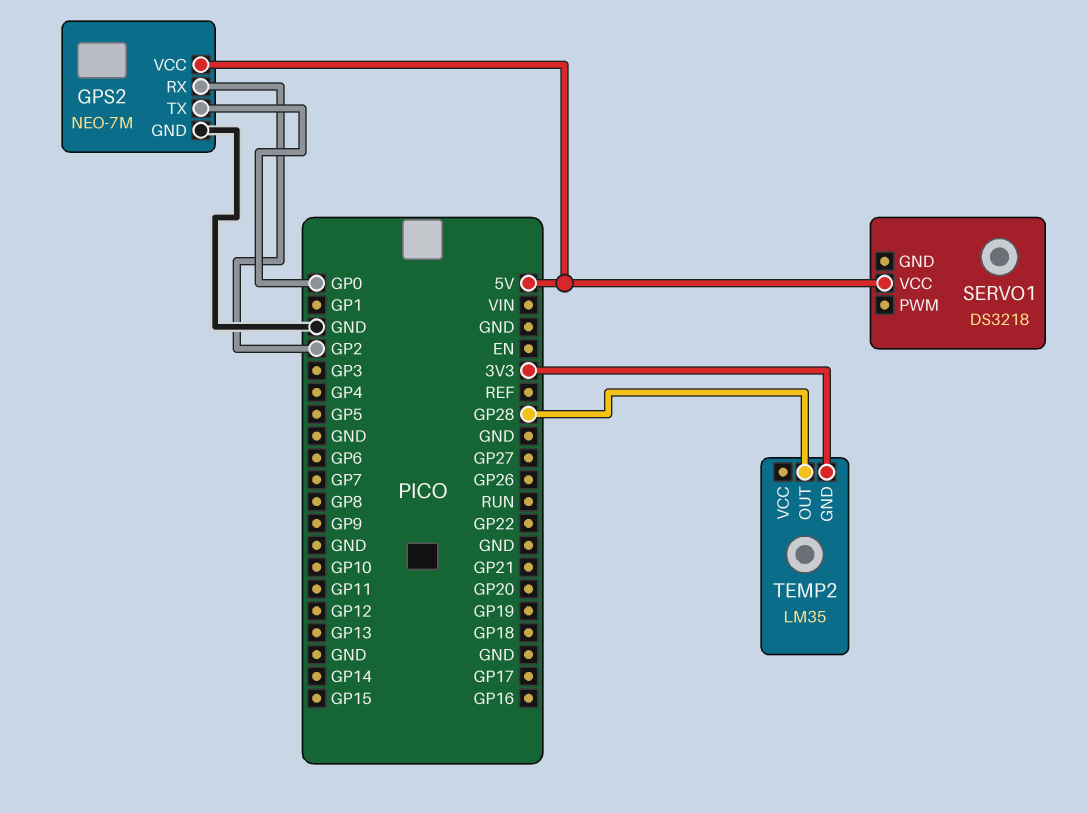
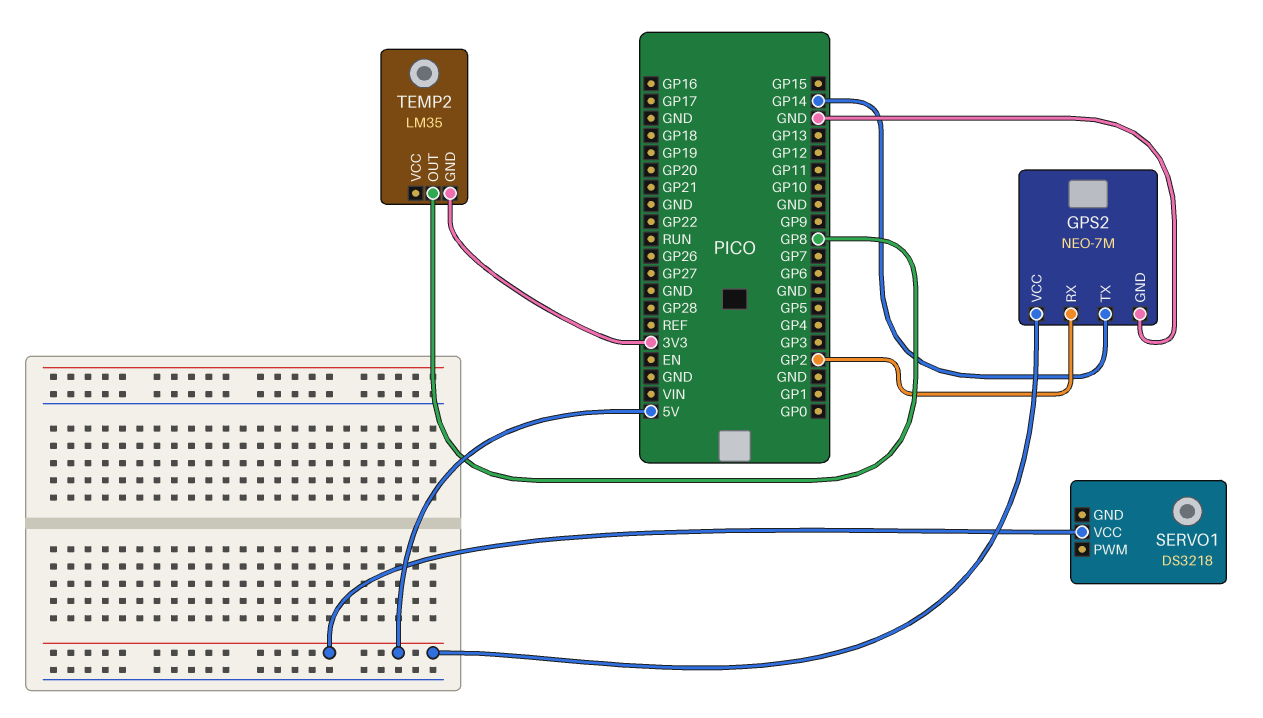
GPS2 pin TX: GP0 -> GP14
TEMP2 pin OUT: GP28 -> GP8

